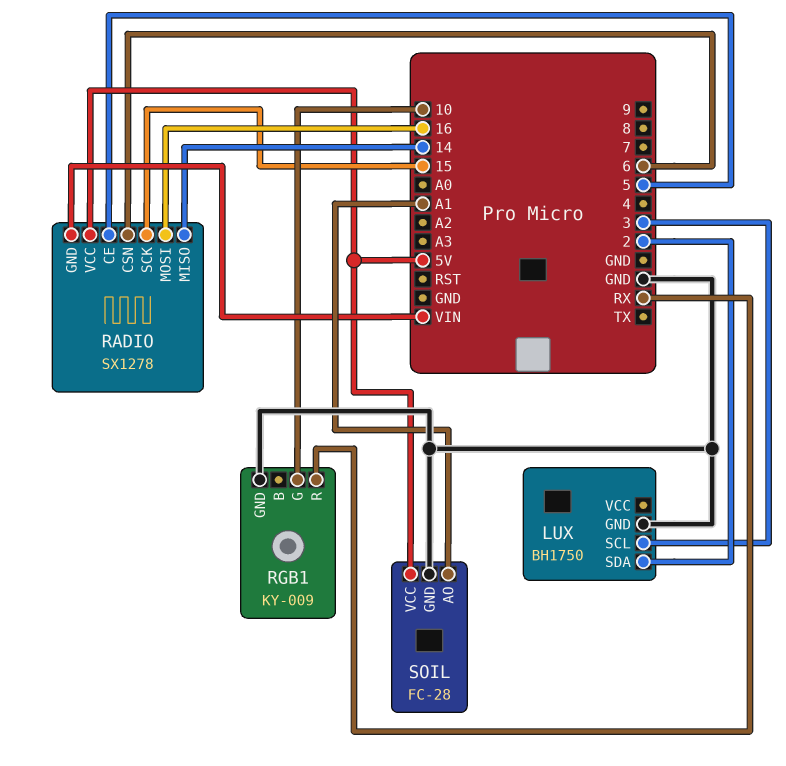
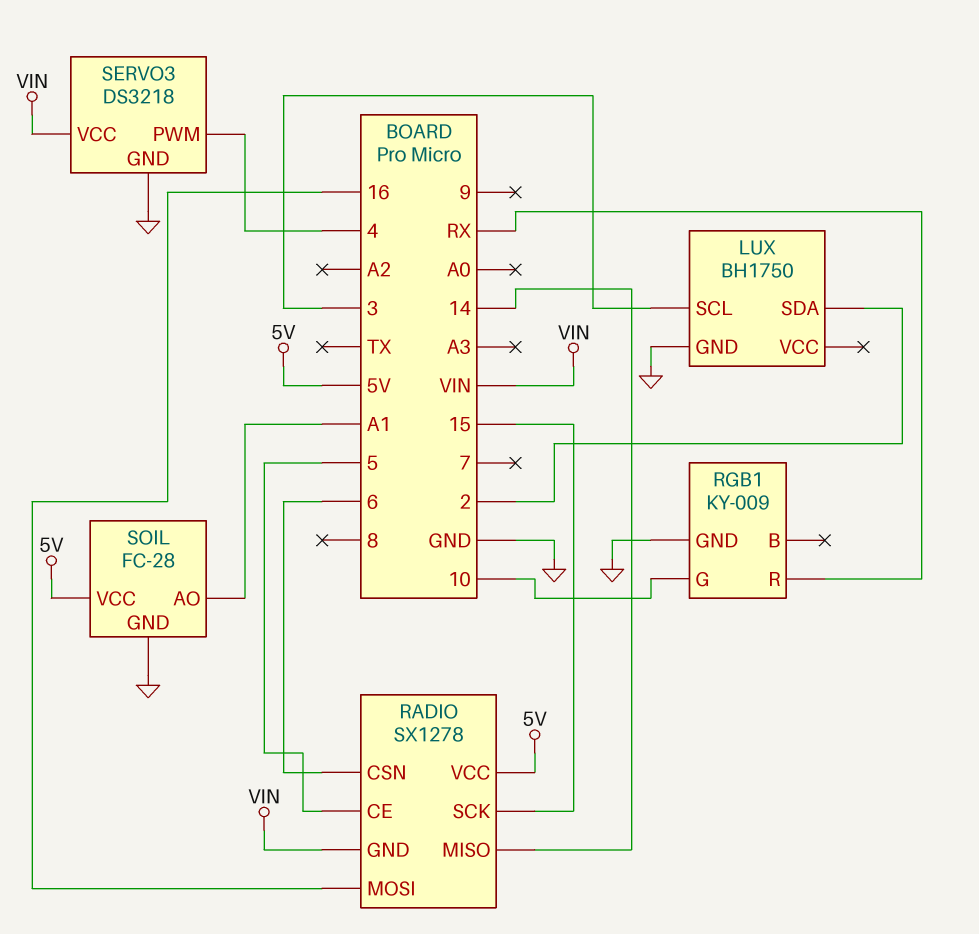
SERVO3: none -> DS3218
SERVO3 pin GND: none -> GND
SERVO3 pin PWM: none -> 4
SERVO3 pin VCC: none -> VIN

